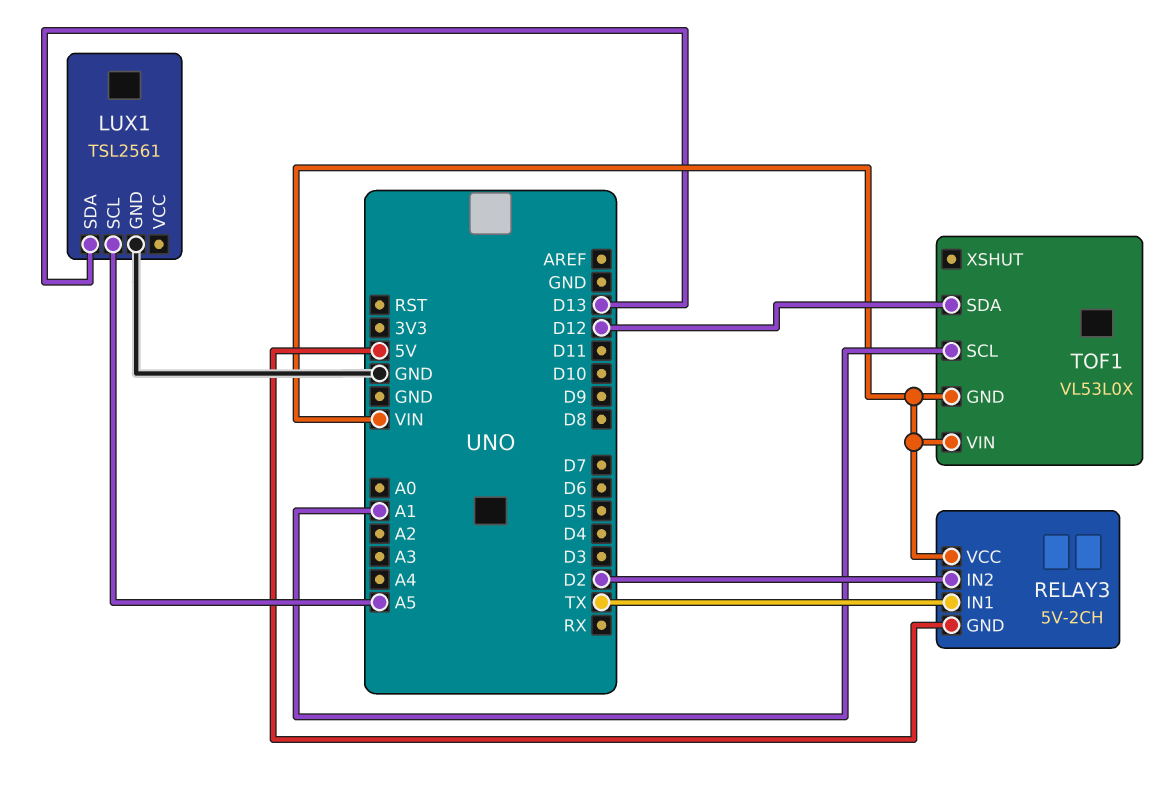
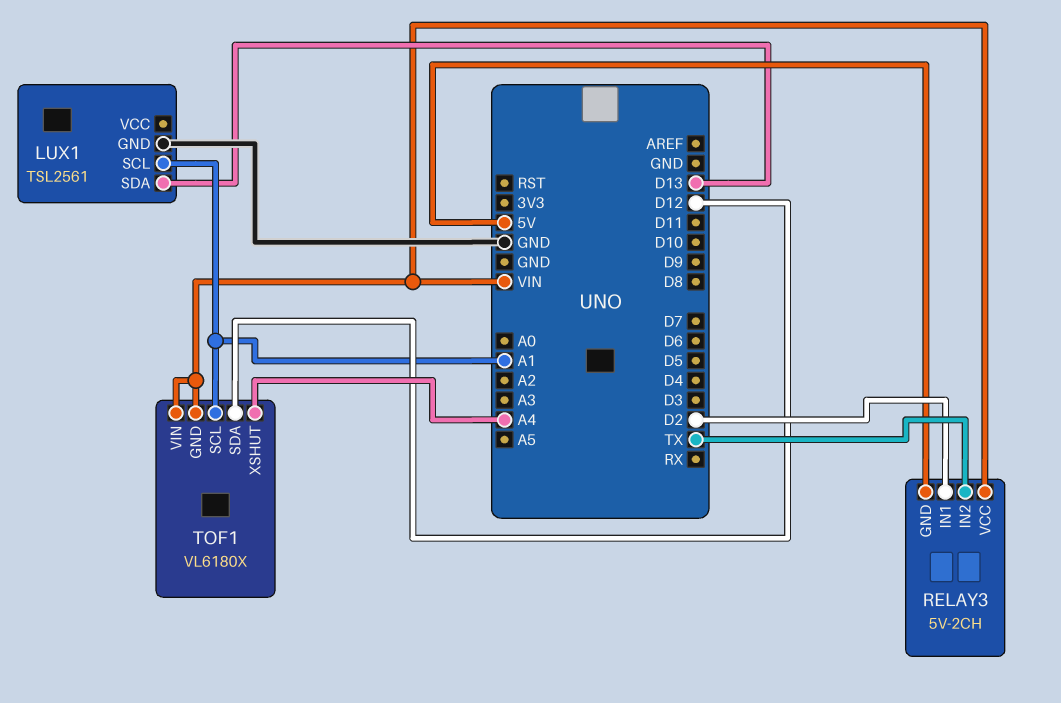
LUX1 pin SCL: A5 -> A1
RELAY3 pin IN1: TX -> D2
RELAY3 pin IN2: D2 -> TX
TOF1: VL53L0X -> VL6180X
TOF1 pin XSHUT: none -> A4

